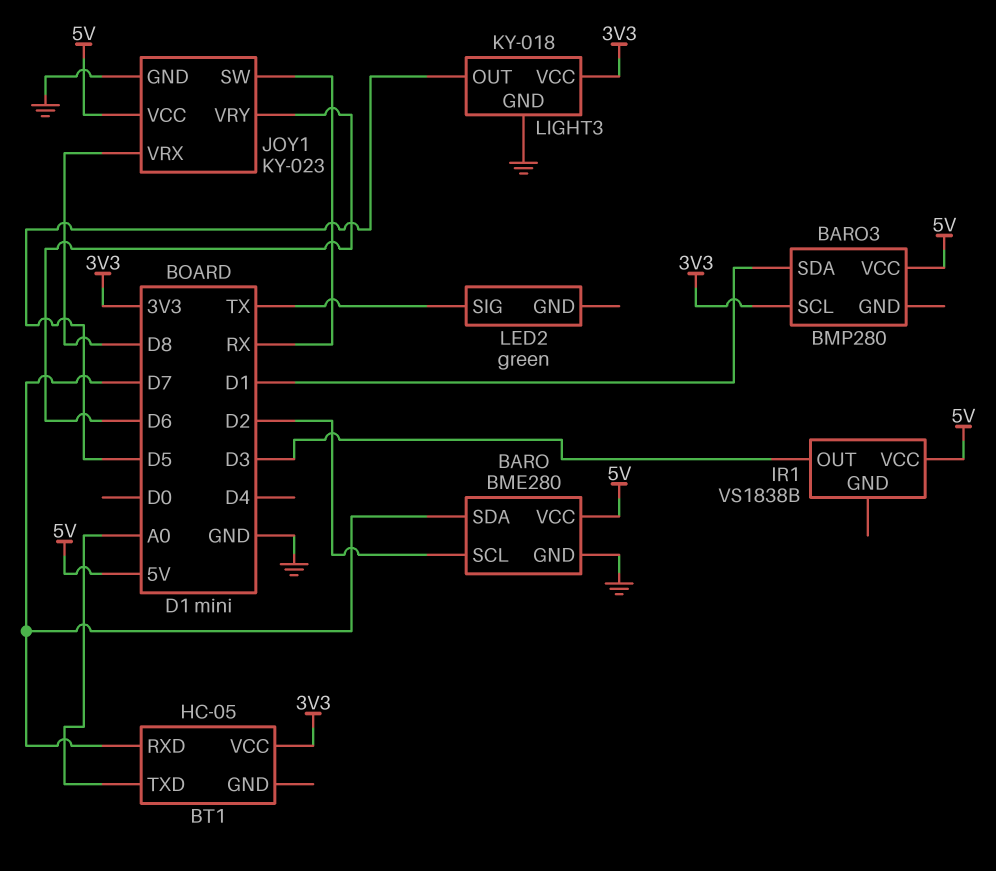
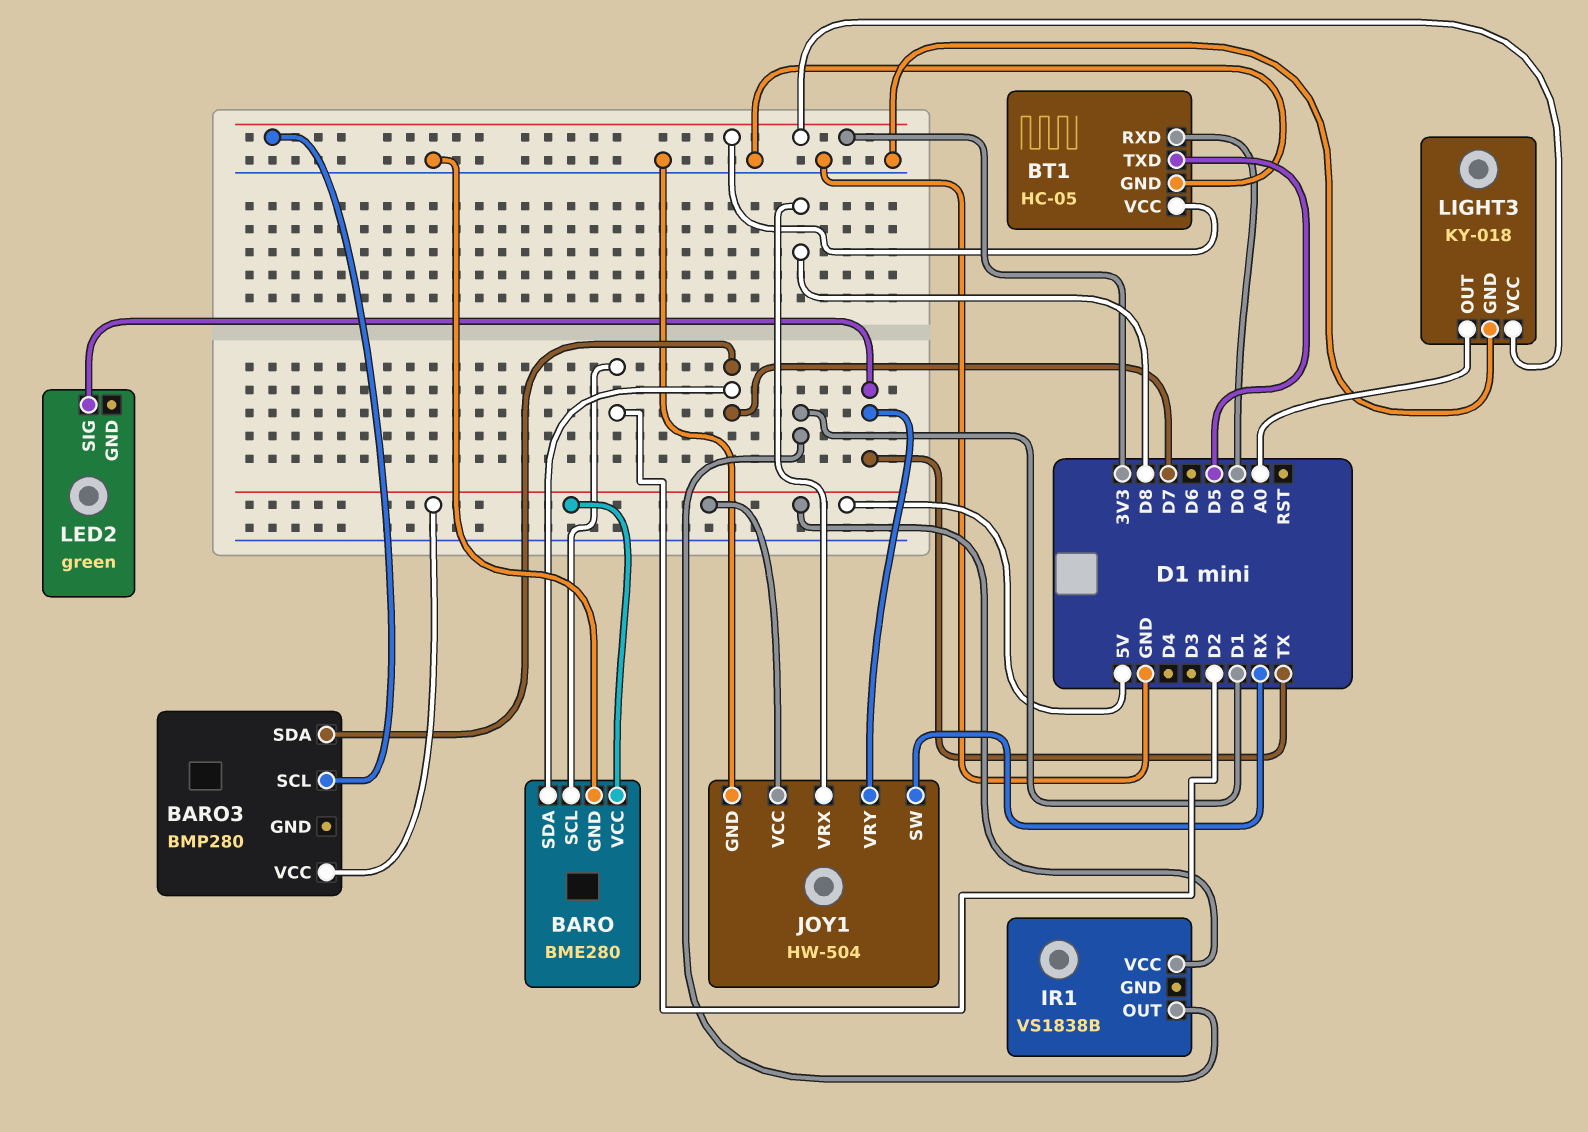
BARO3 pin SDA: D1 -> D7
BT1 pin GND: none -> GND
BT1 pin RXD: D7 -> D0
BT1 pin TXD: A0 -> D5
IR1 pin OUT: D3 -> D1
JOY1: KY-023 -> HW-504
JOY1 pin VRY: D6 -> TX
LIGHT3 pin OUT: D5 -> A0

